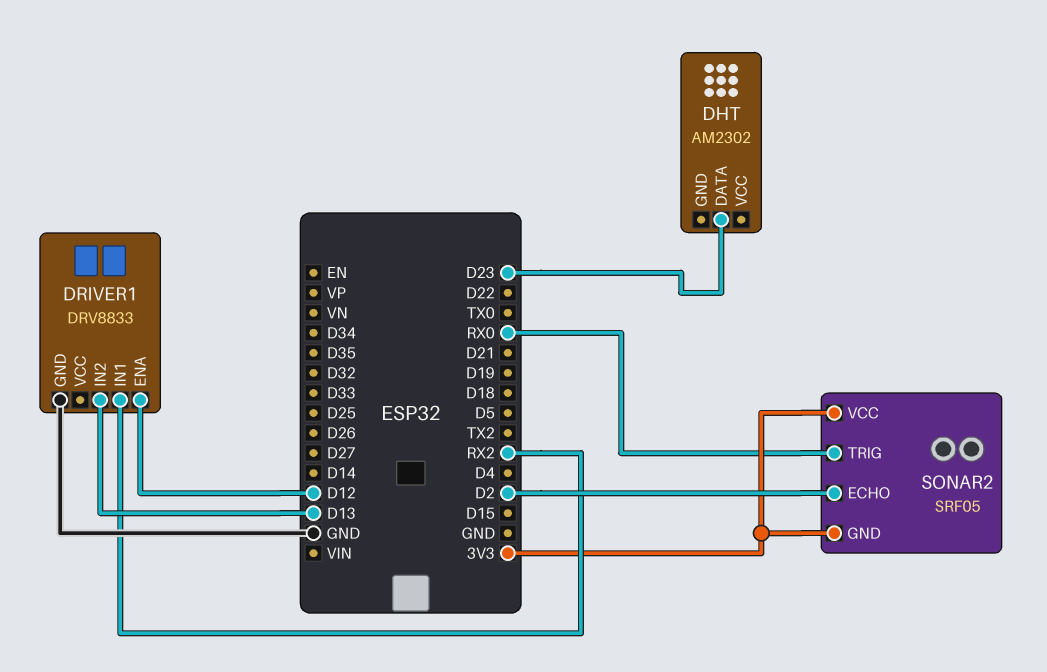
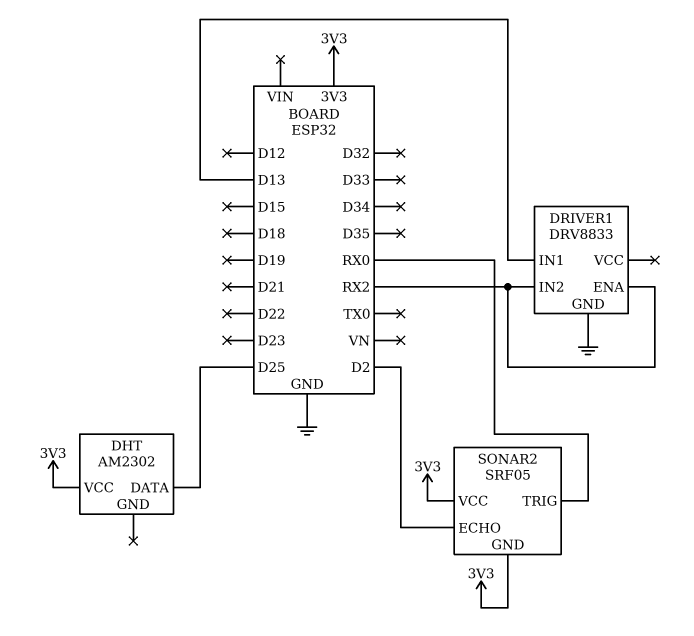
DHT pin DATA: D23 -> D25
DHT pin VCC: none -> 3V3
DRIVER1 pin ENA: D12 -> RX2
DRIVER1 pin IN1: RX2 -> D13
DRIVER1 pin IN2: D13 -> RX2

